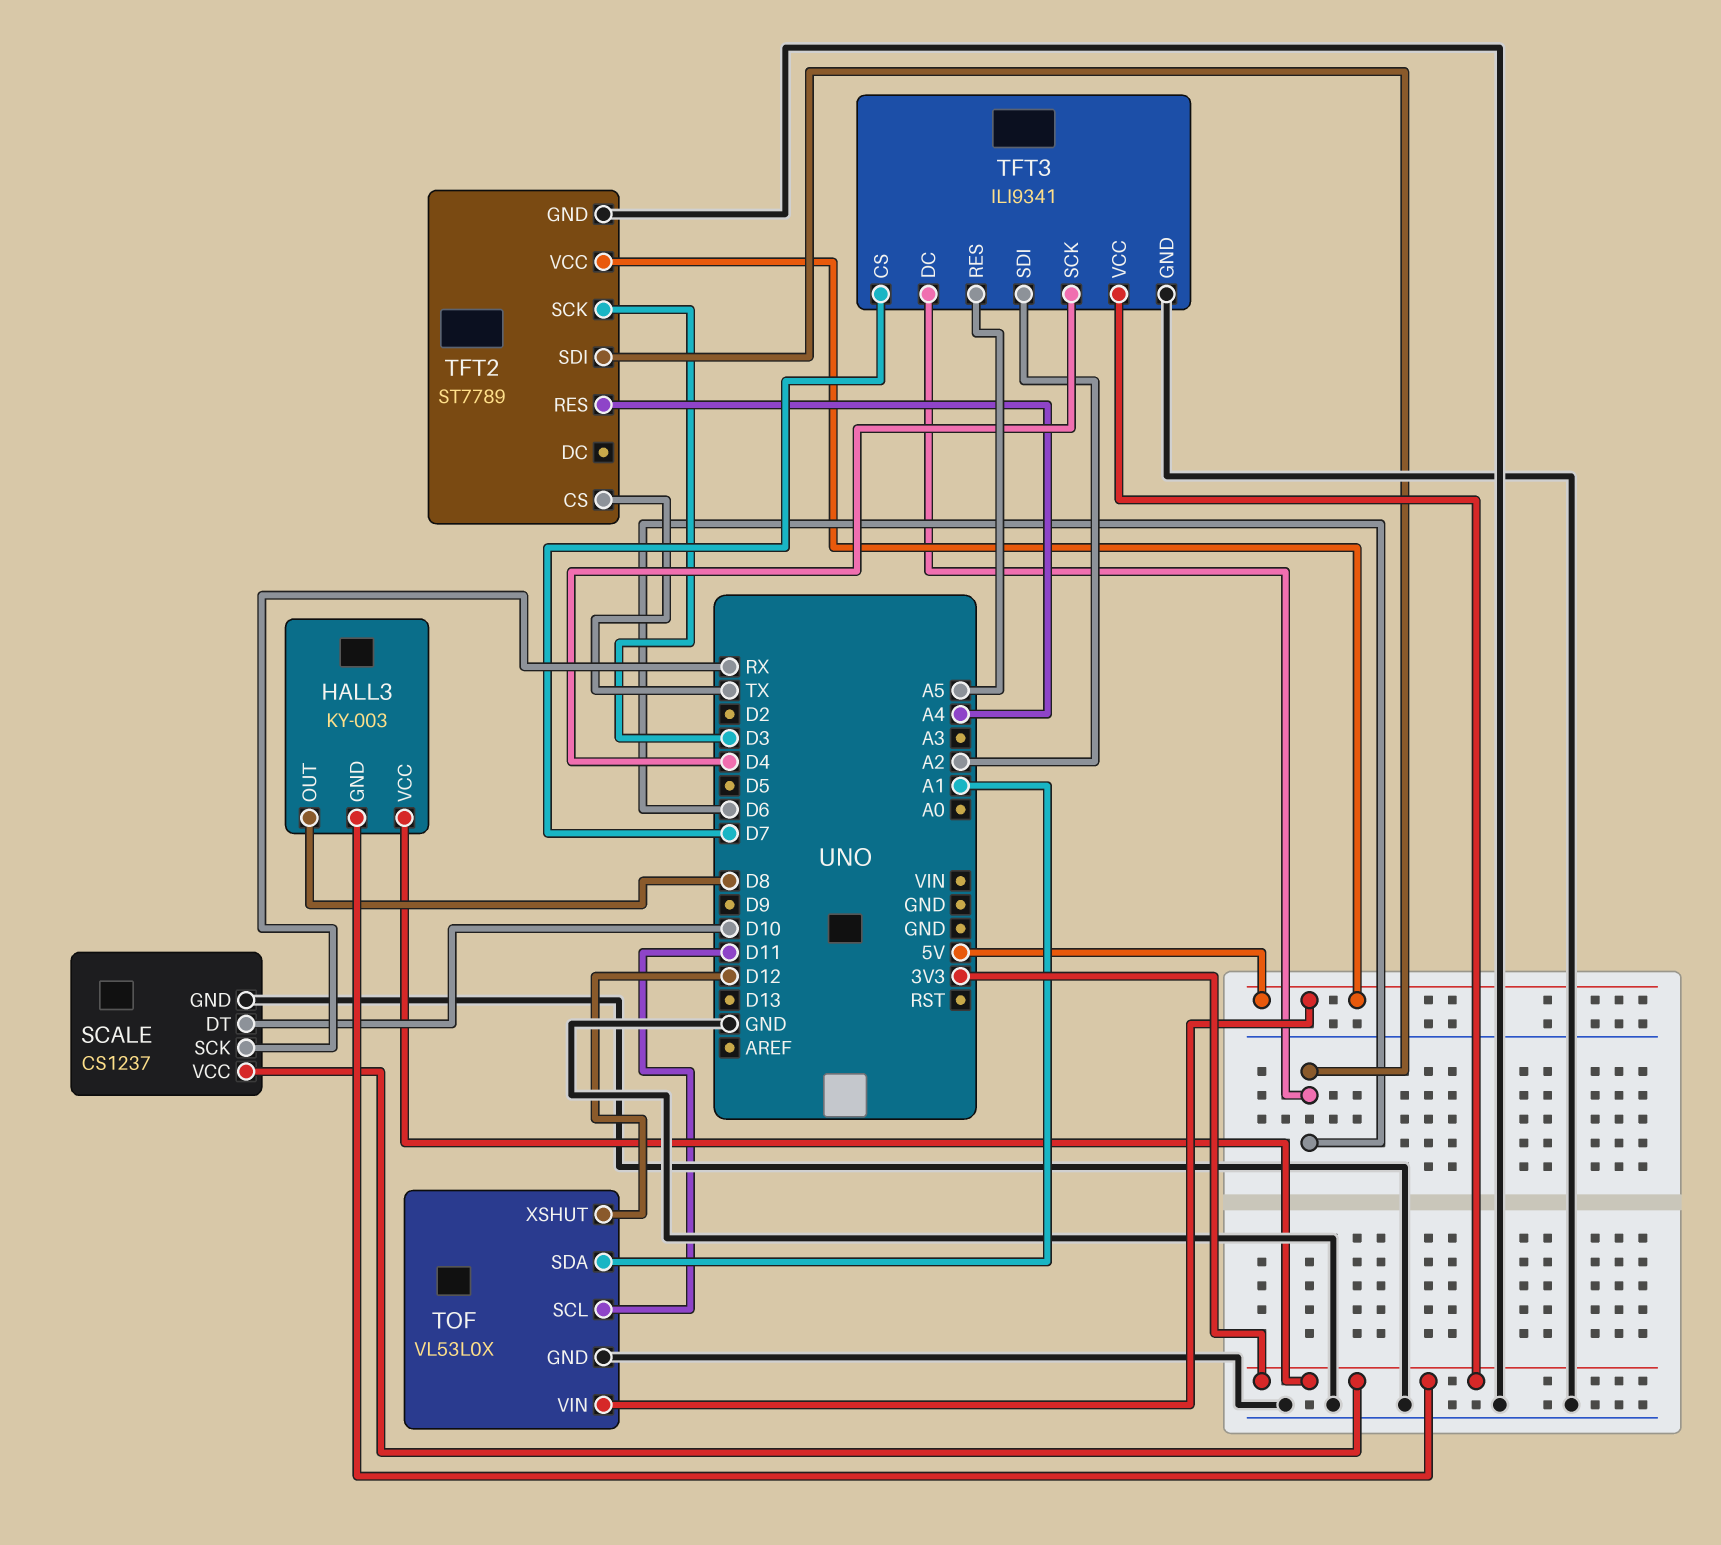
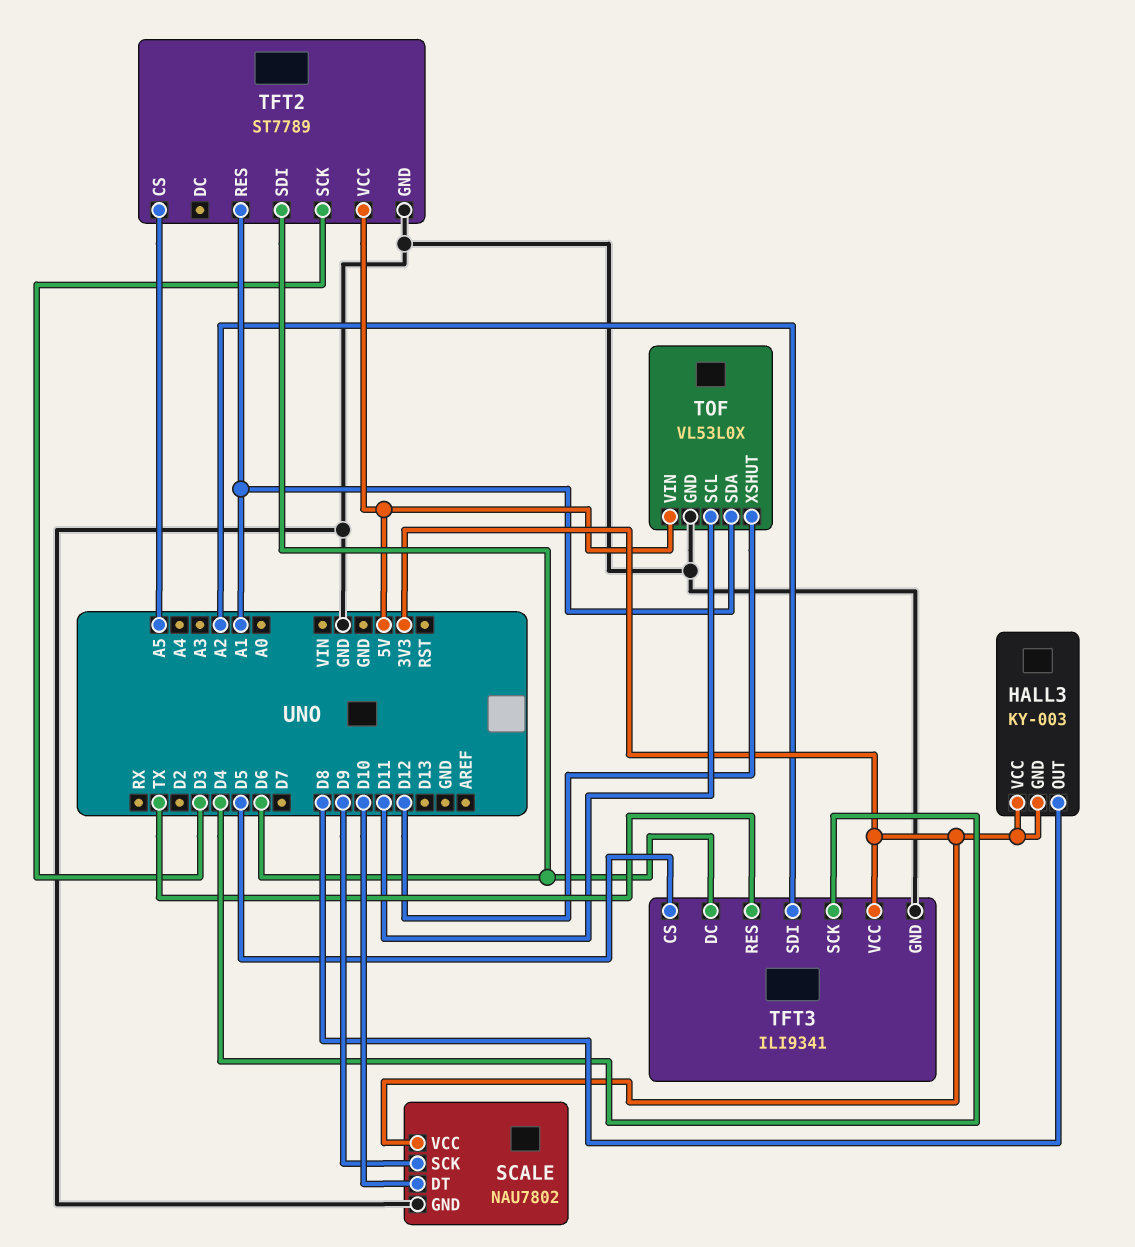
SCALE: CS1237 -> NAU7802
SCALE pin SCK: RX -> D9
TFT2 pin CS: TX -> A5
TFT2 pin RES: A4 -> A1
TFT3 pin CS: D7 -> D5
TFT3 pin RES: A5 -> TX

